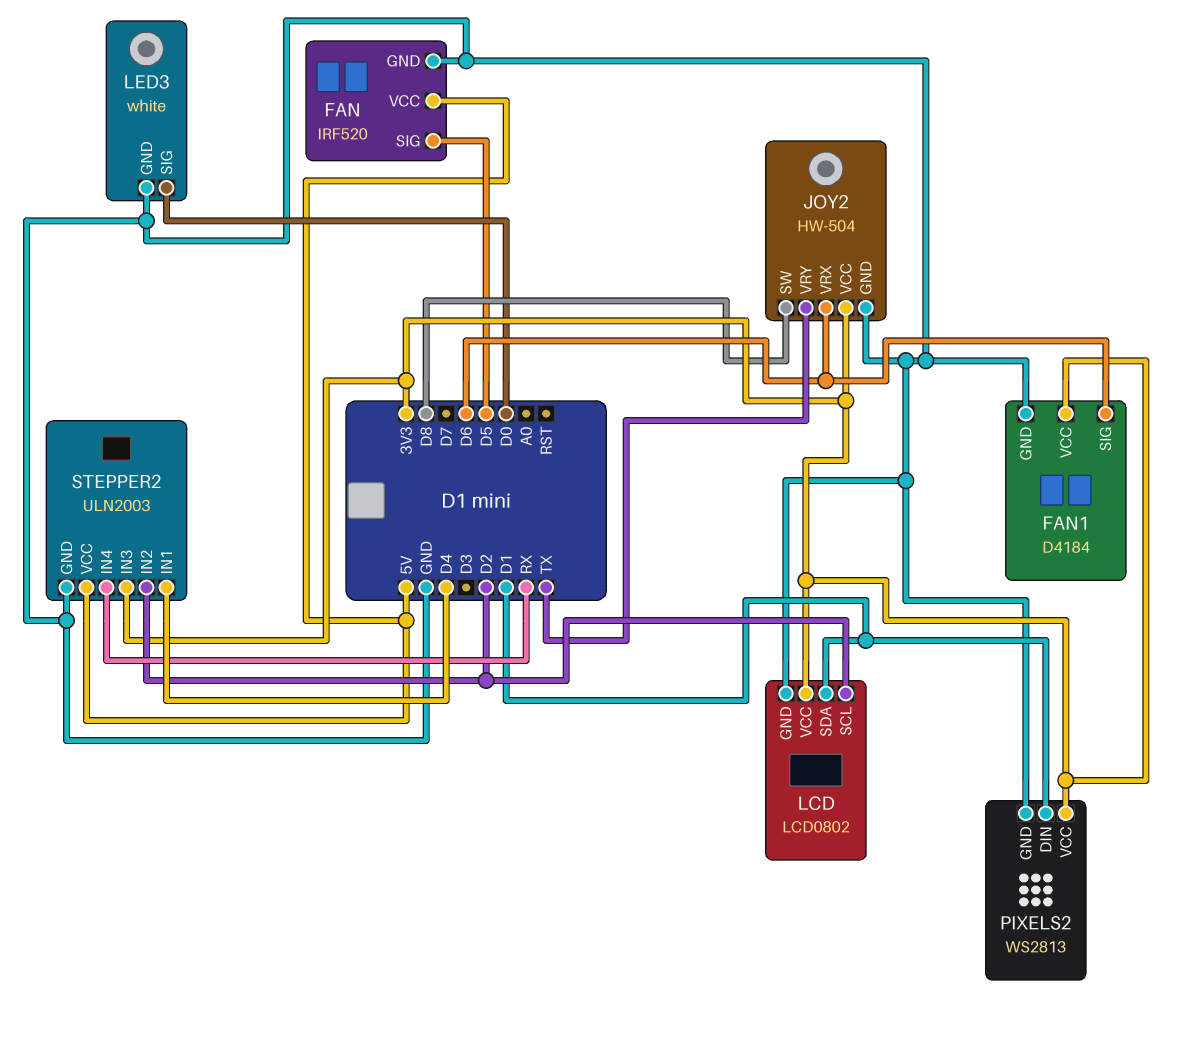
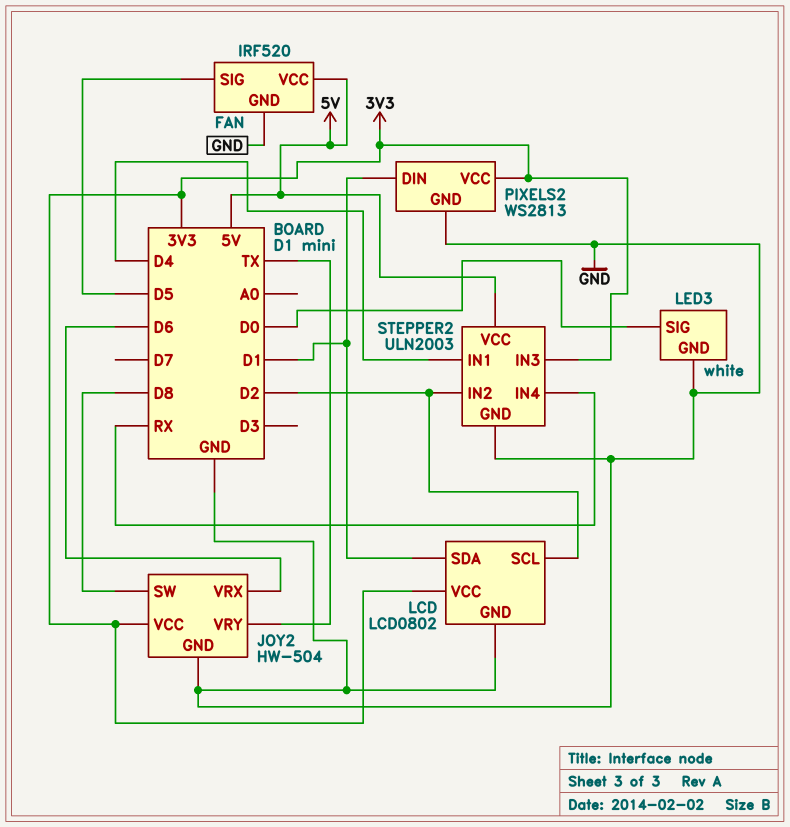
FAN1: D4184 -> none
FAN1 pin GND: GND -> none
FAN1 pin SIG: D6 -> none
FAN1 pin VCC: 3V3 -> none

